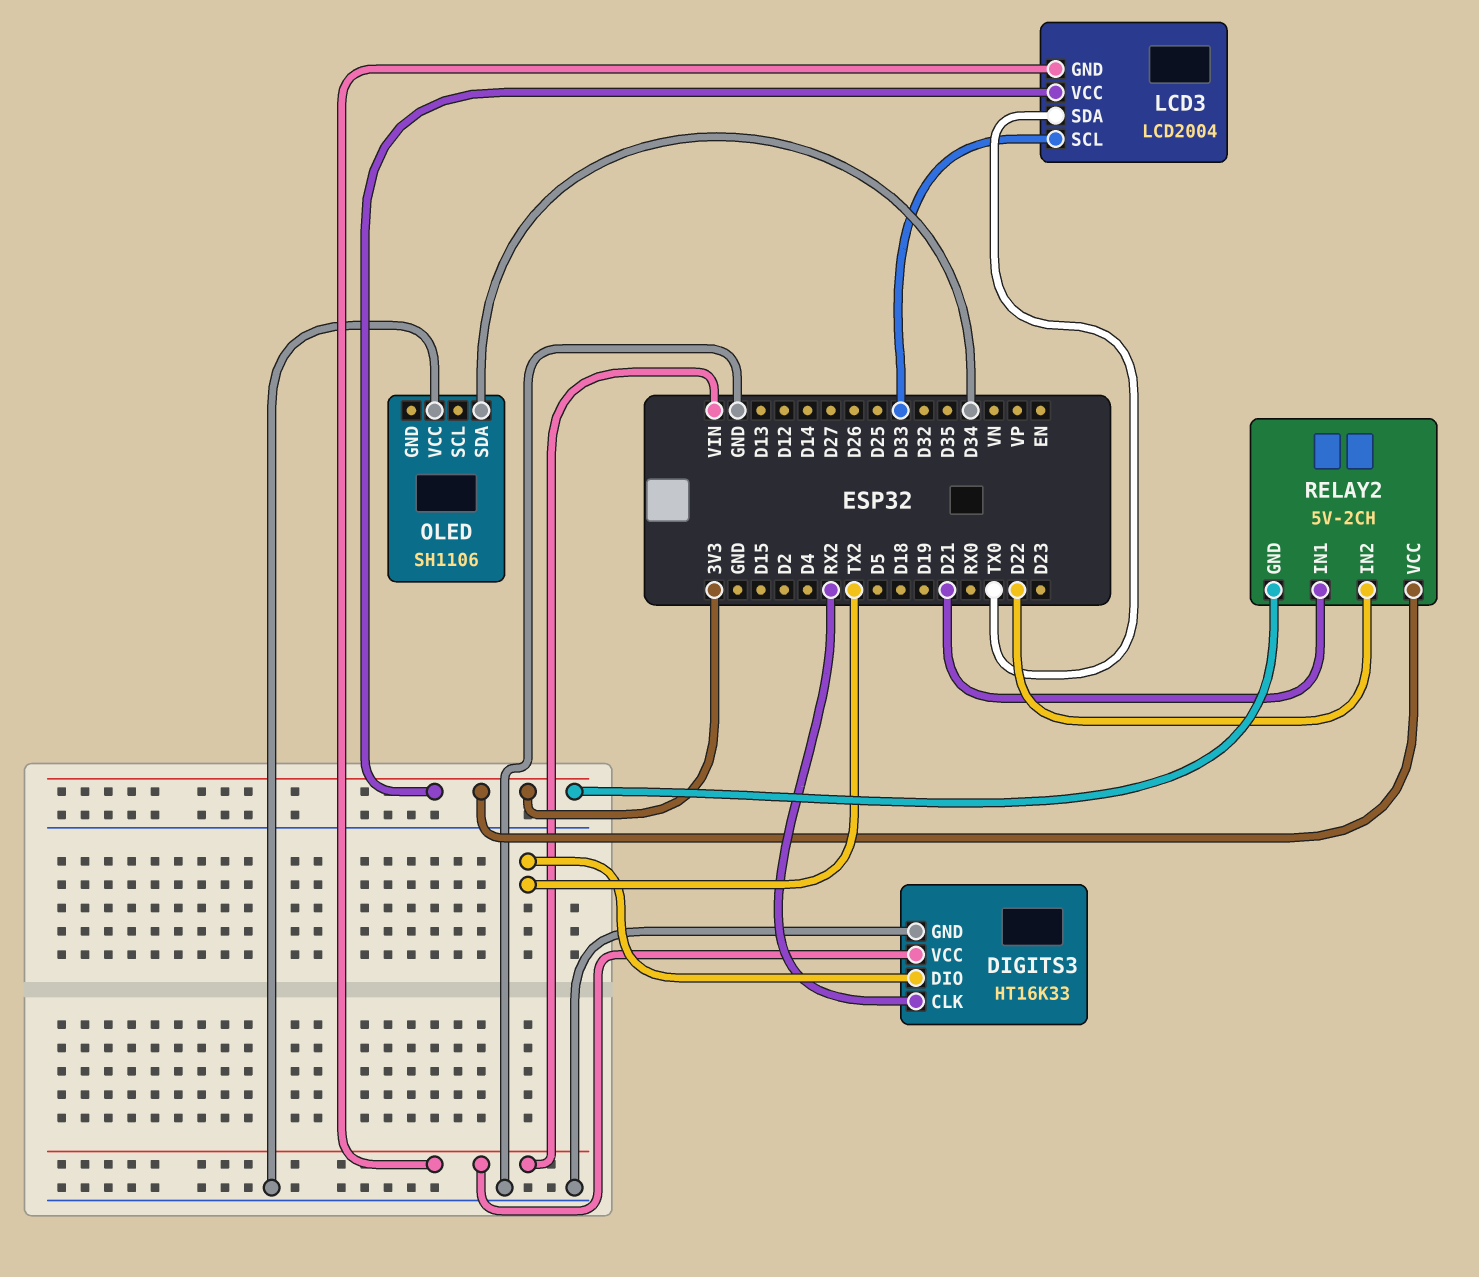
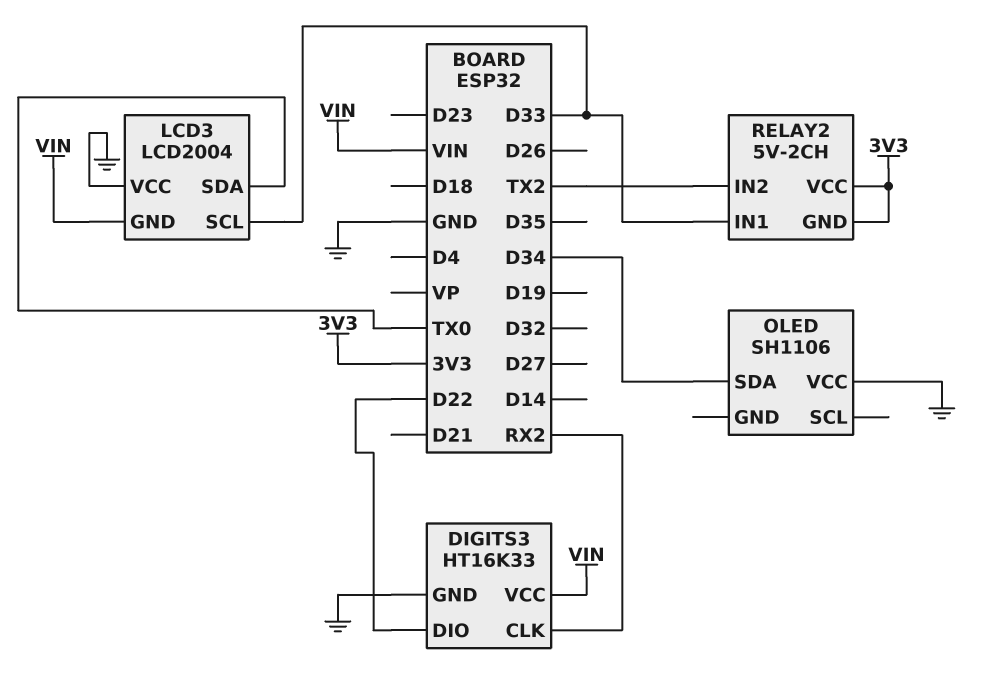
DIGITS3 pin DIO: TX2 -> D22
LCD3 pin VCC: 3V3 -> GND
RELAY2 pin IN1: D21 -> D33
RELAY2 pin IN2: D22 -> TX2

